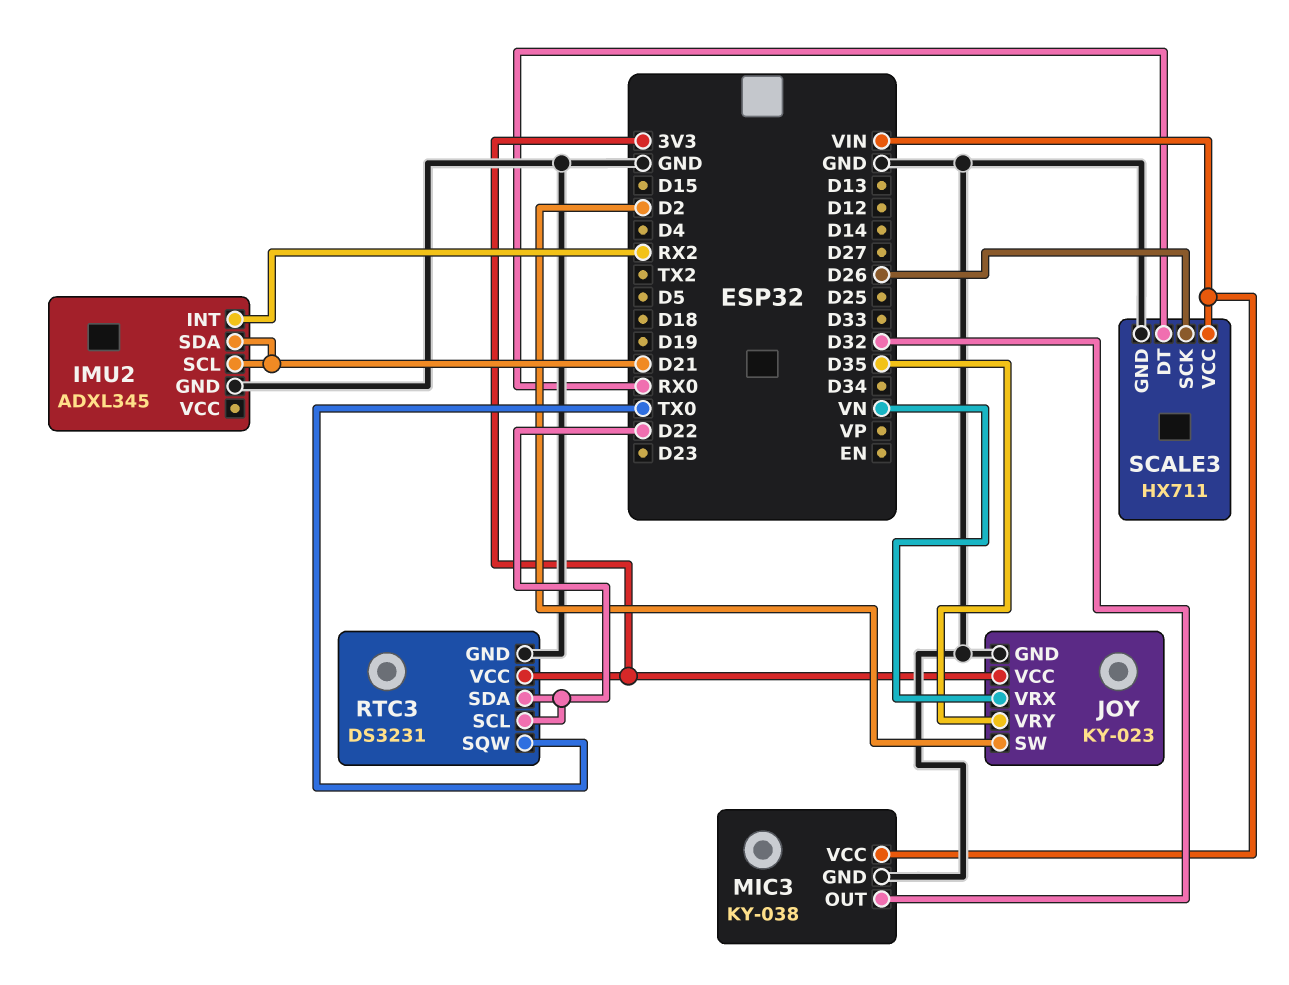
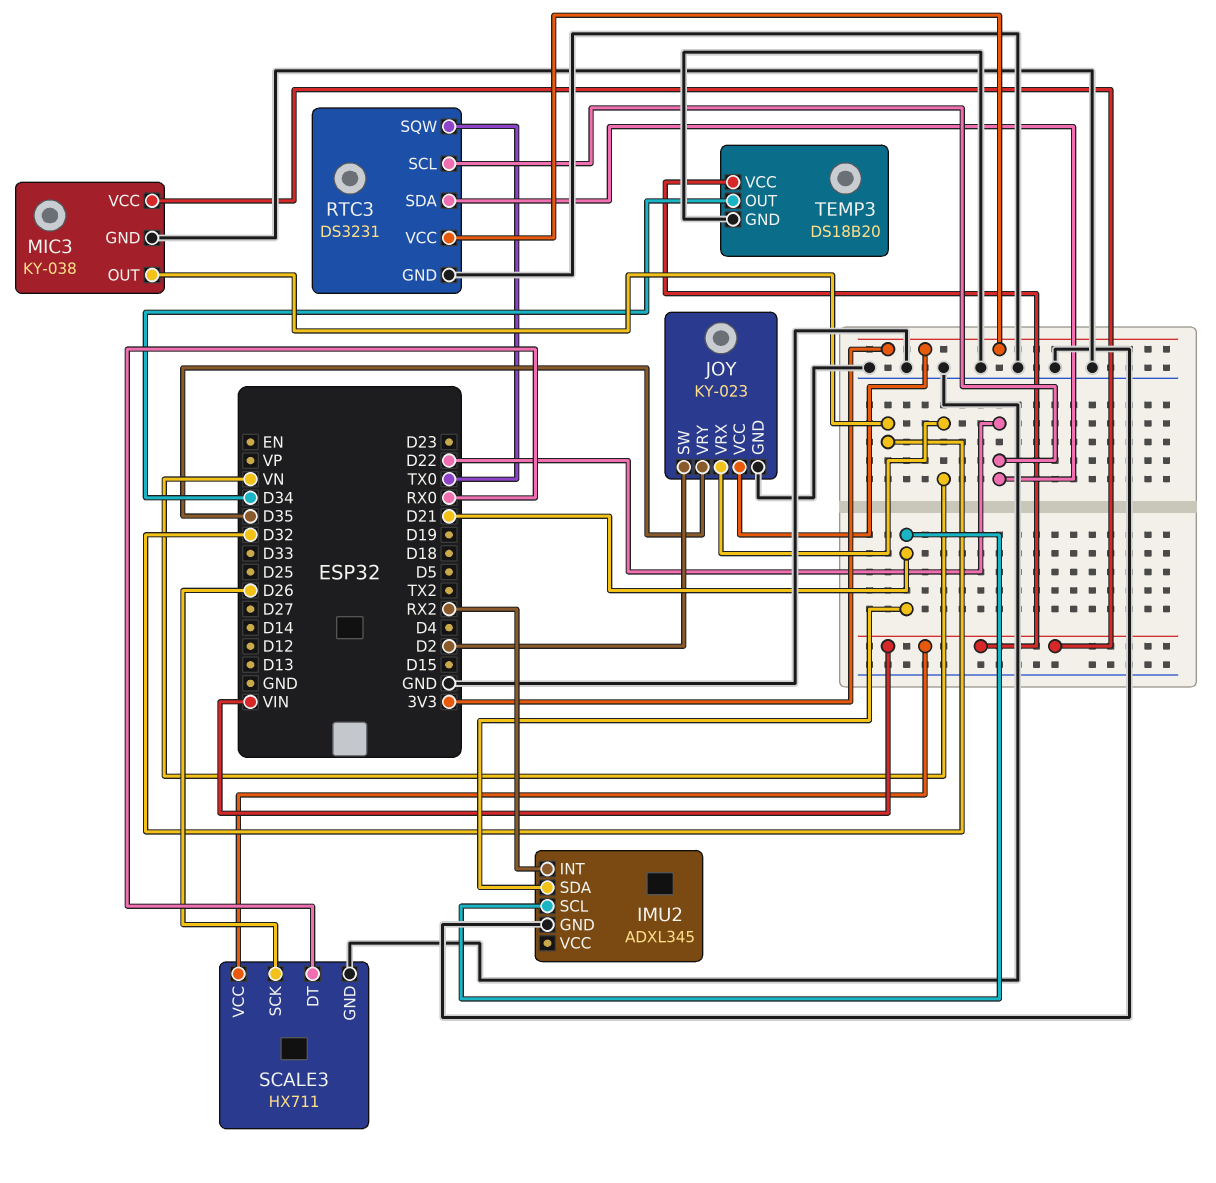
TEMP3: none -> DS18B20
TEMP3 pin GND: none -> GND
TEMP3 pin OUT: none -> D34
TEMP3 pin VCC: none -> VIN

